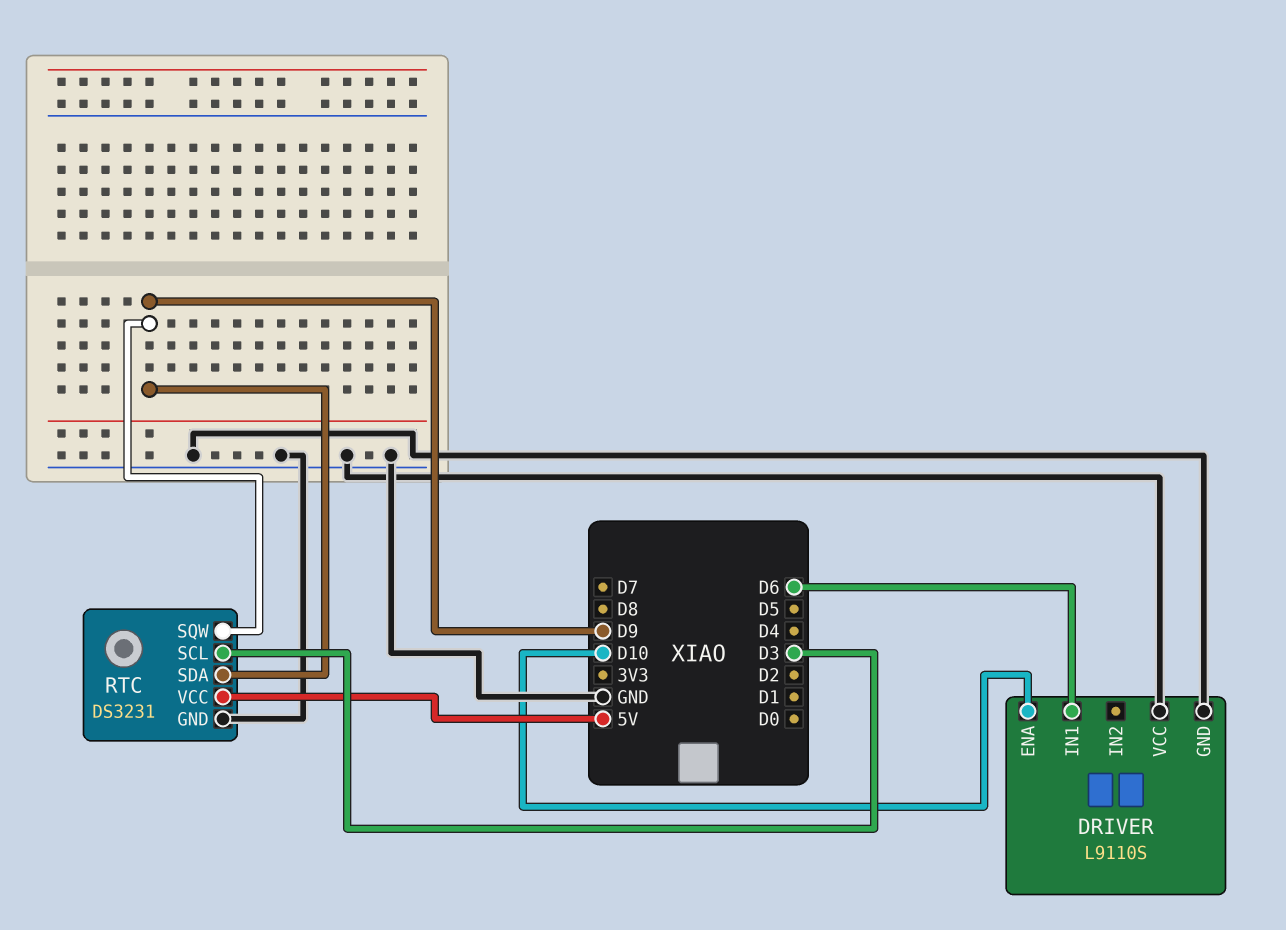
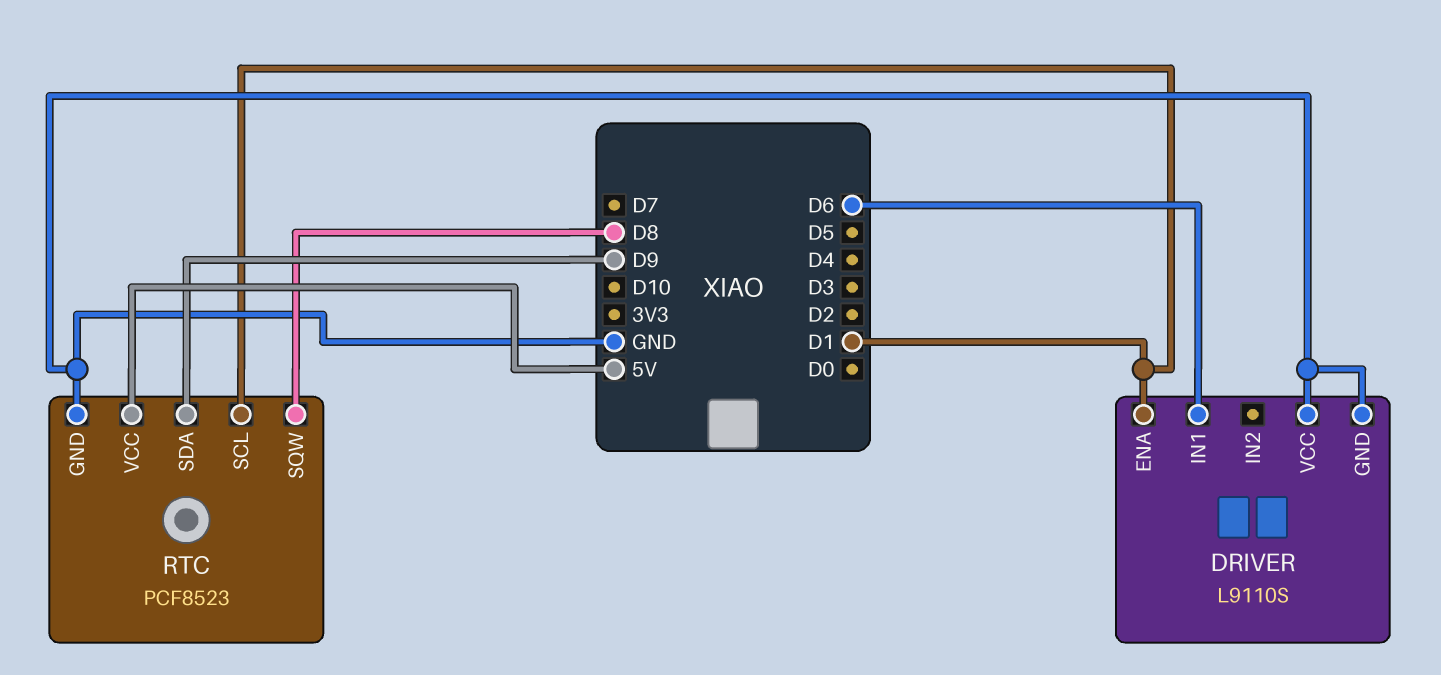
DRIVER pin ENA: D10 -> D1
RTC: DS3231 -> PCF8523
RTC pin SCL: D3 -> D1
RTC pin SQW: D9 -> D8

